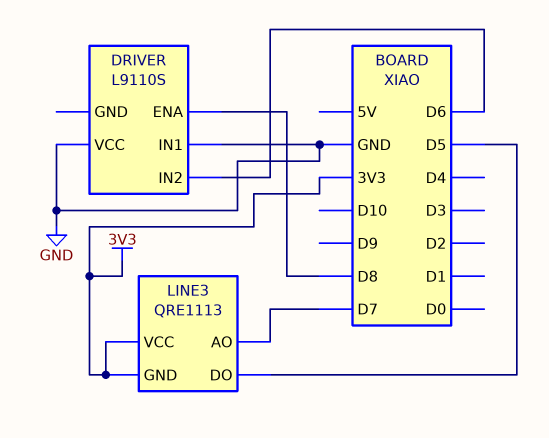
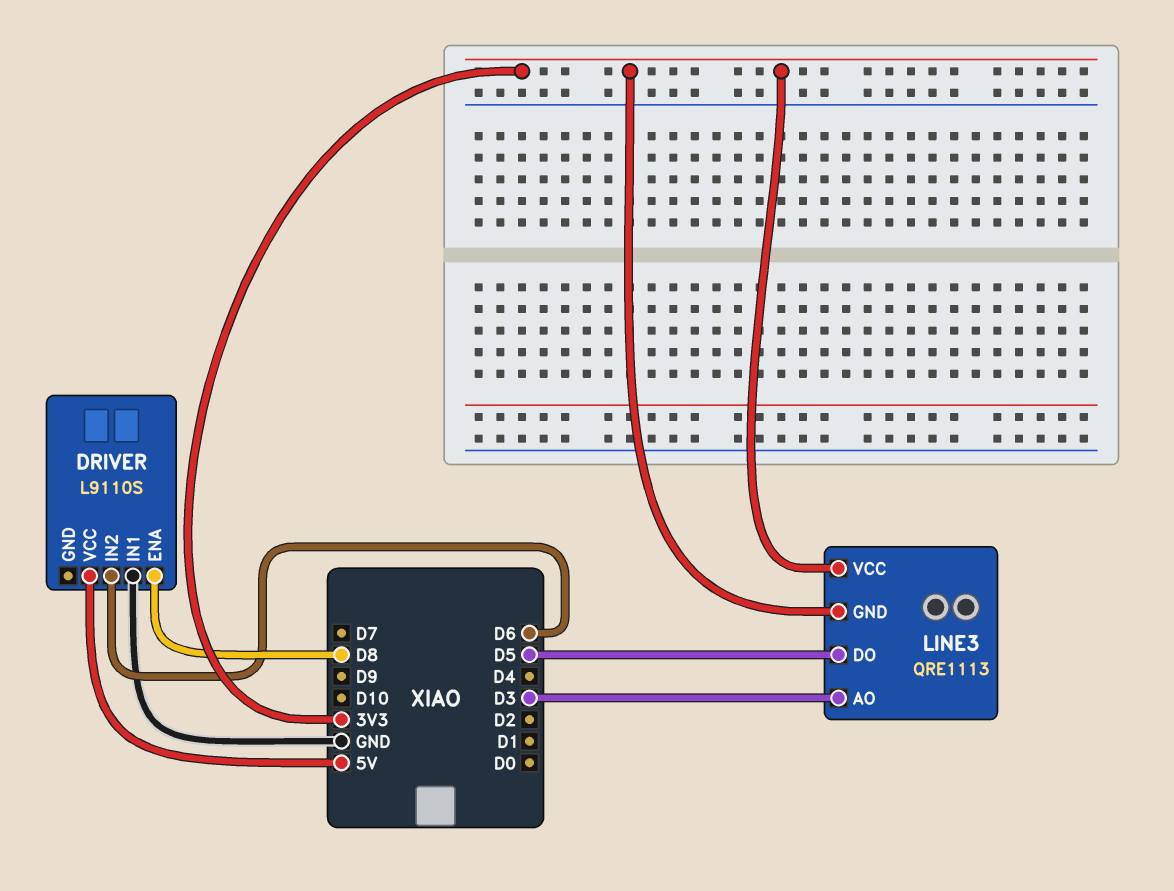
DRIVER pin VCC: GND -> 5V
LINE3 pin AO: D7 -> D3

